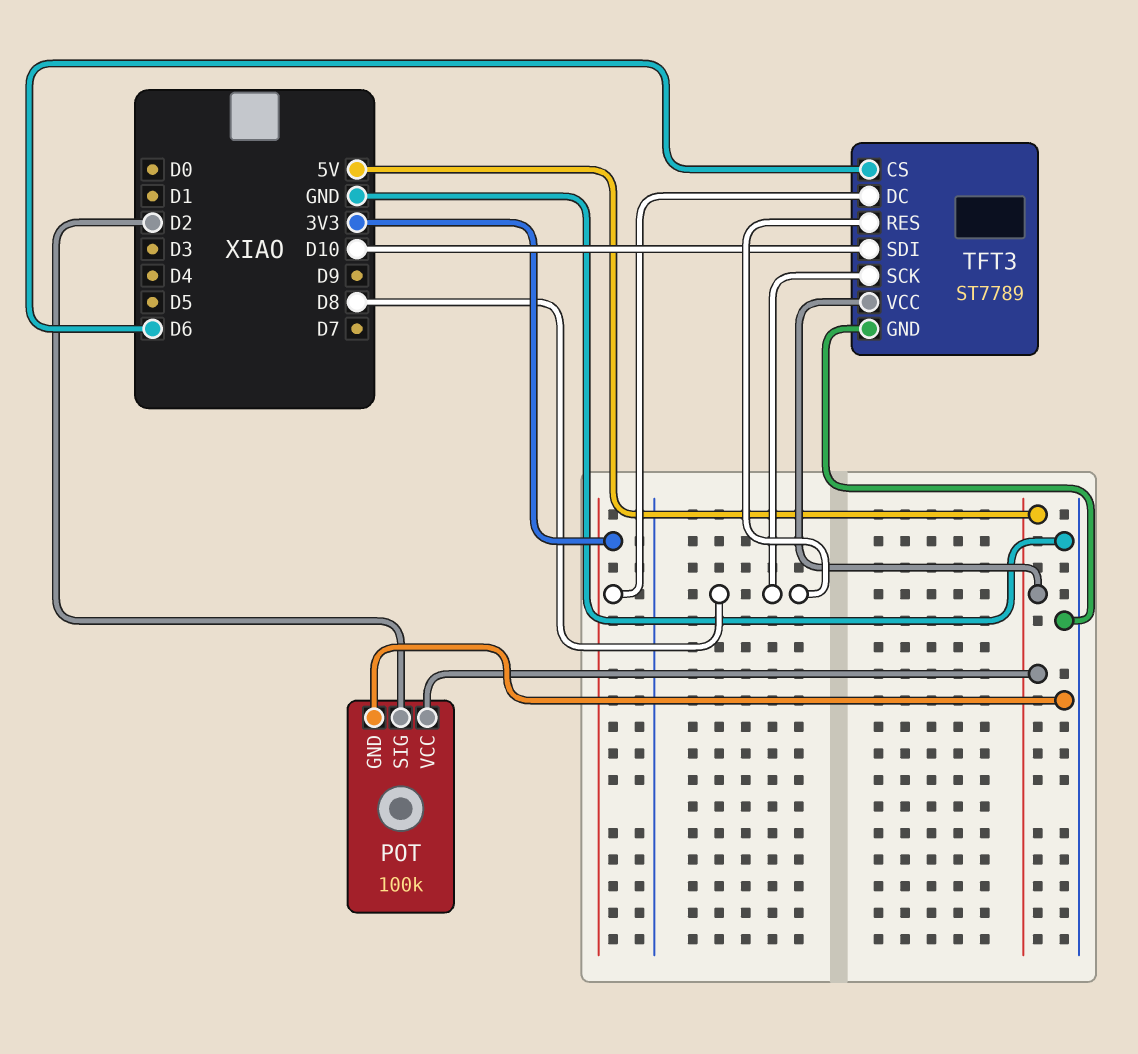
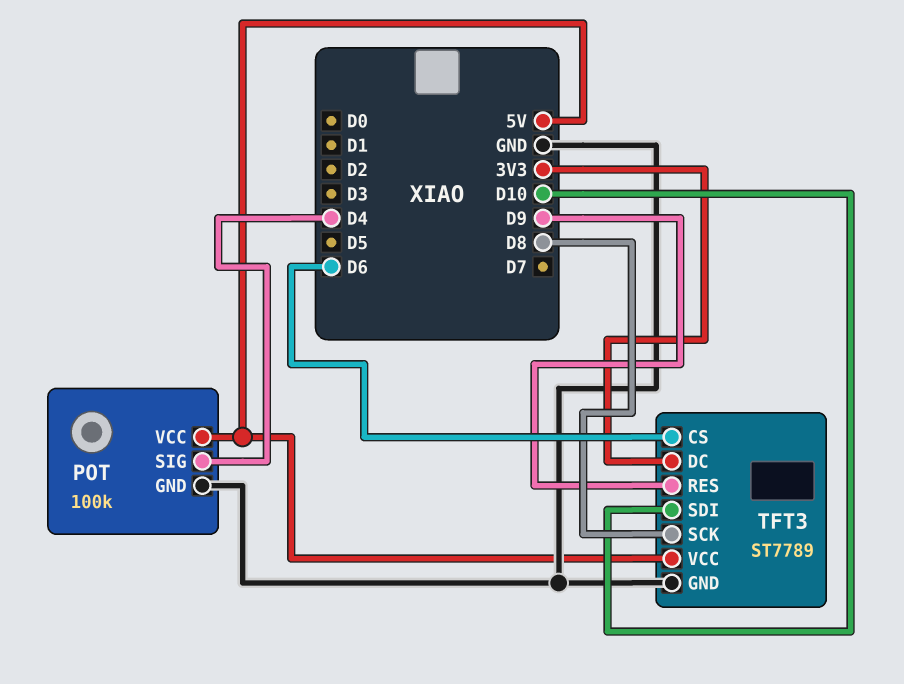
POT pin SIG: D2 -> D4
TFT3 pin RES: D8 -> D9

